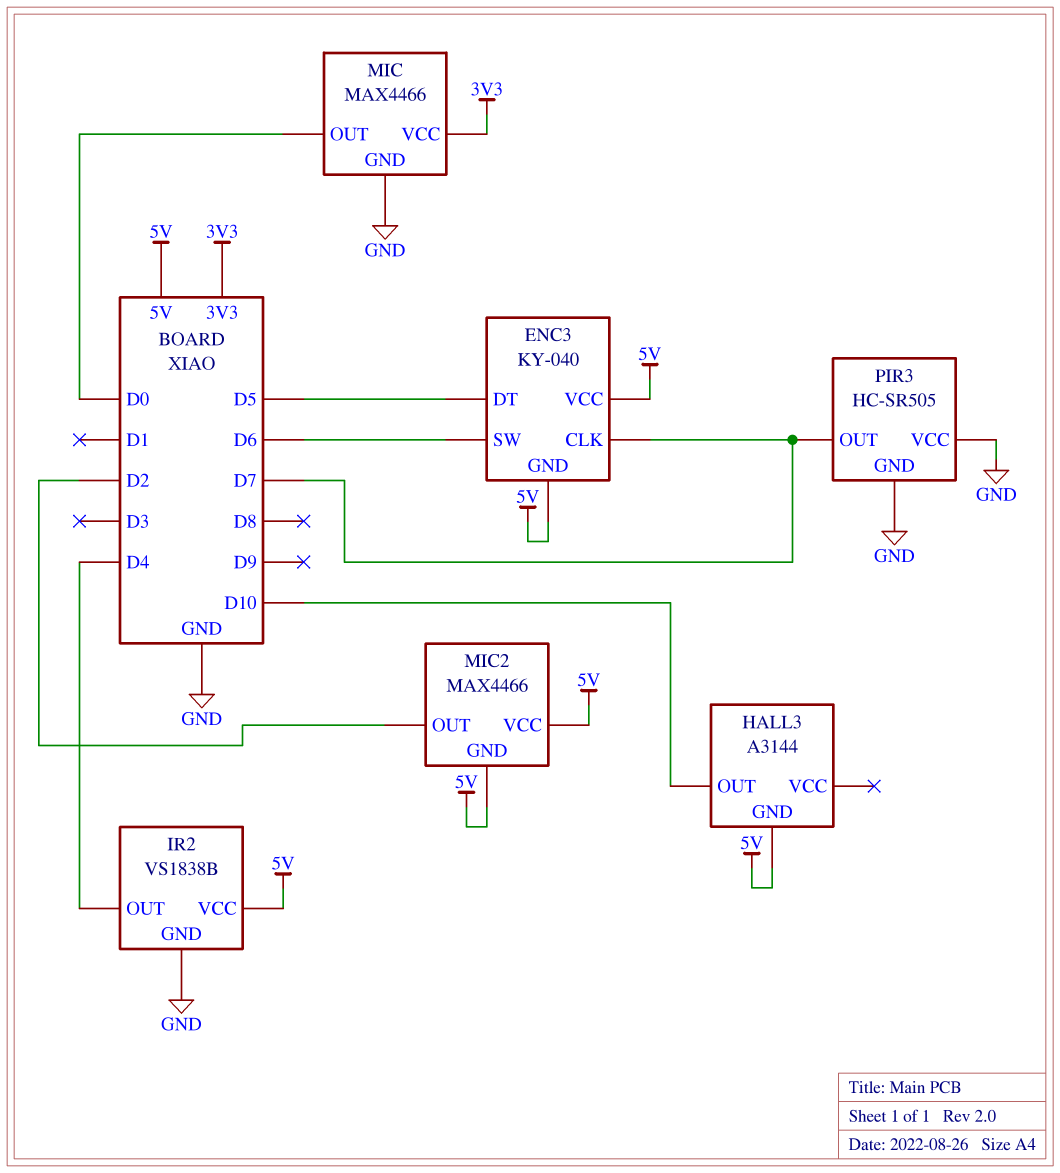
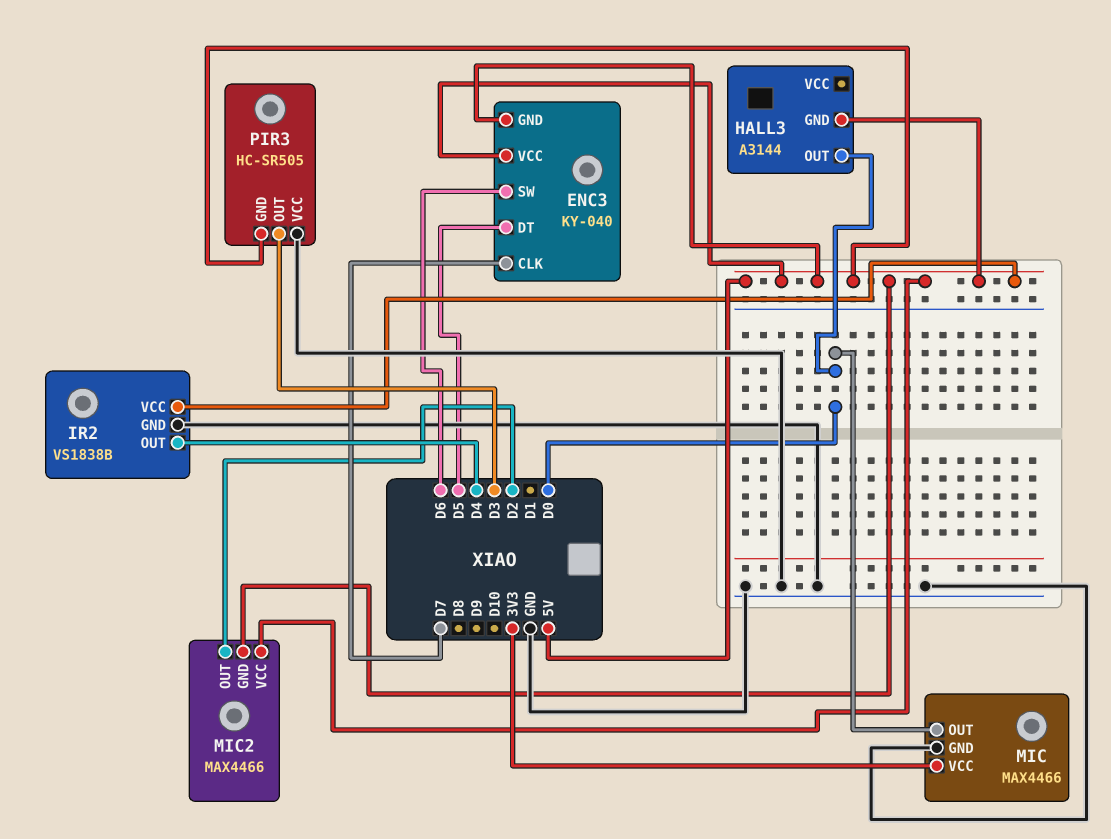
HALL3 pin OUT: D10 -> D0
PIR3 pin GND: GND -> 5V
PIR3 pin OUT: D7 -> D3

